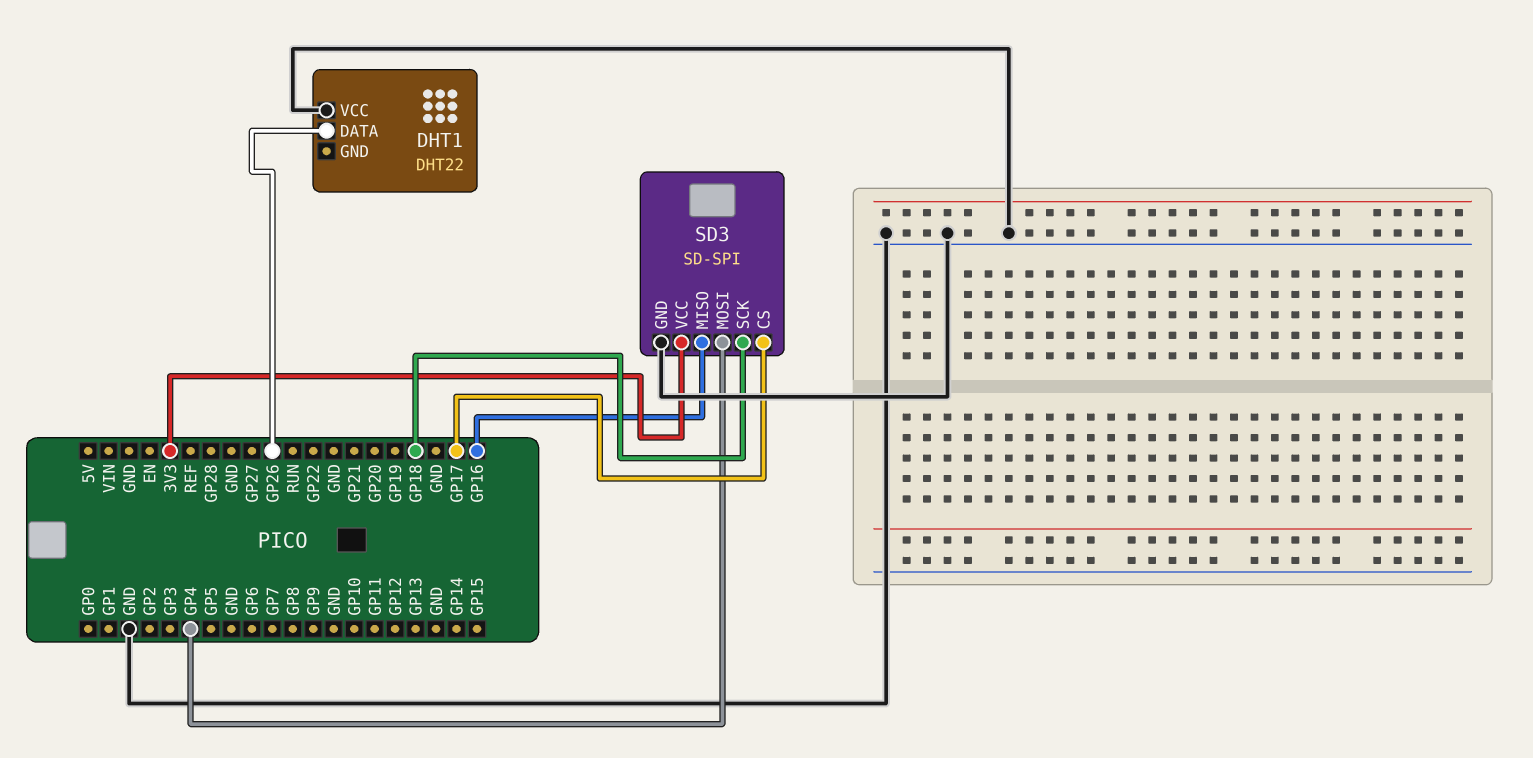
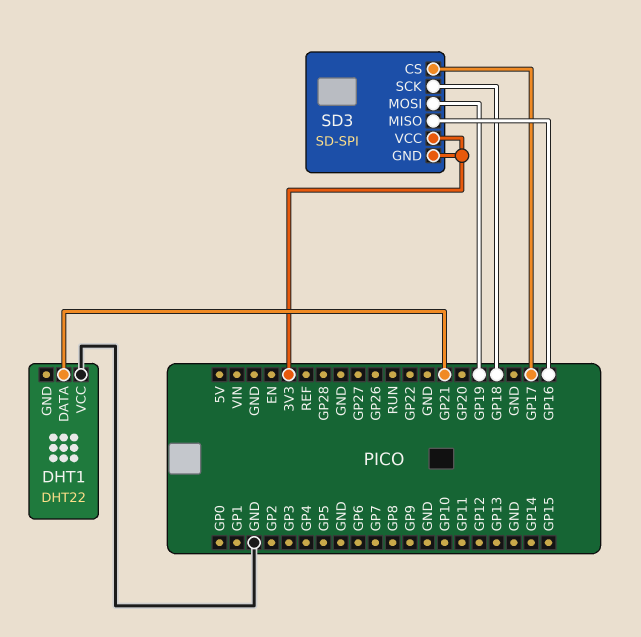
DHT1 pin DATA: GP26 -> GP21
SD3 pin GND: GND -> 3V3
SD3 pin MOSI: GP4 -> GP19

